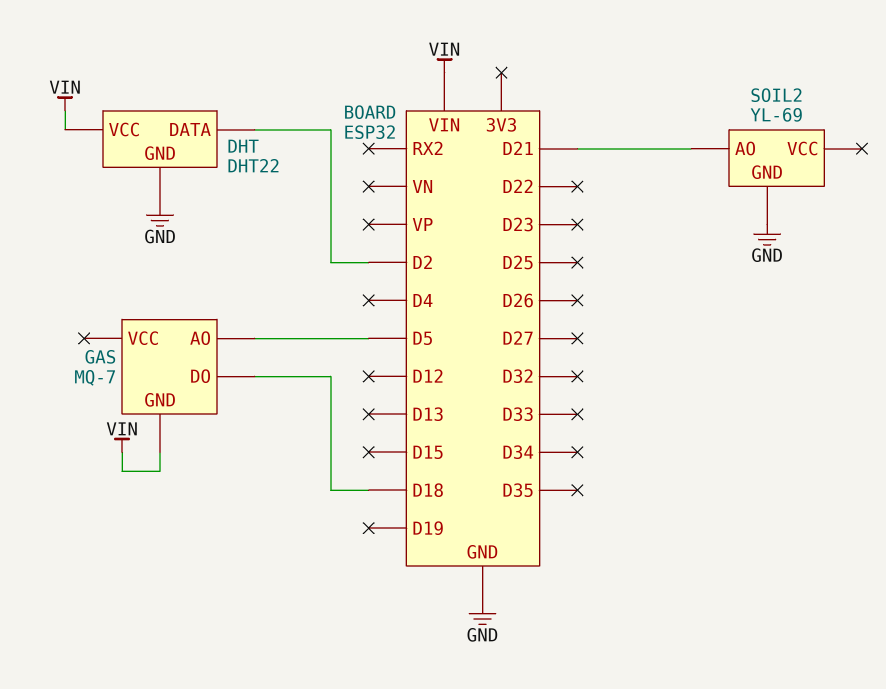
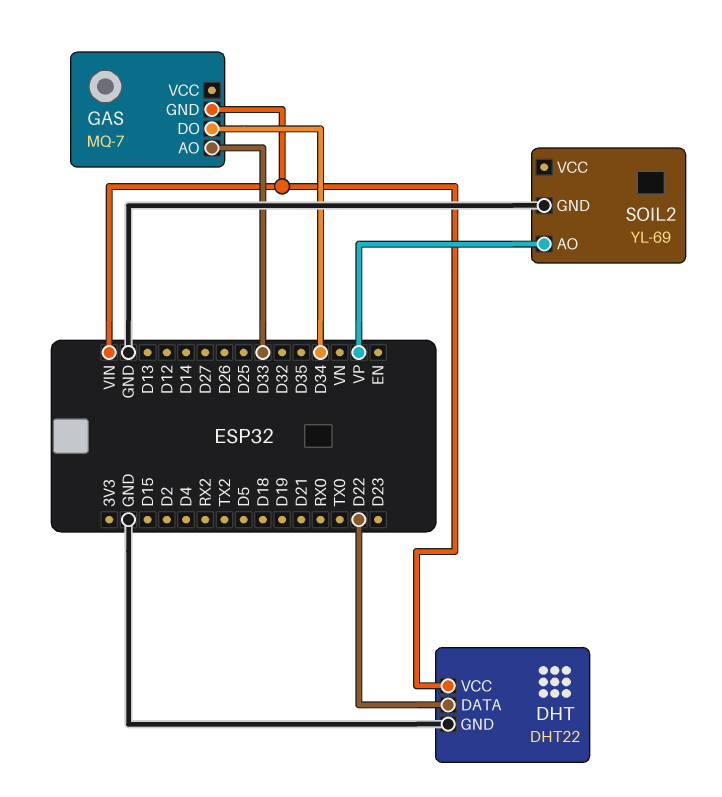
DHT pin DATA: D2 -> D22
GAS pin AO: D5 -> D33
GAS pin DO: D18 -> D34
SOIL2 pin AO: D21 -> VP

